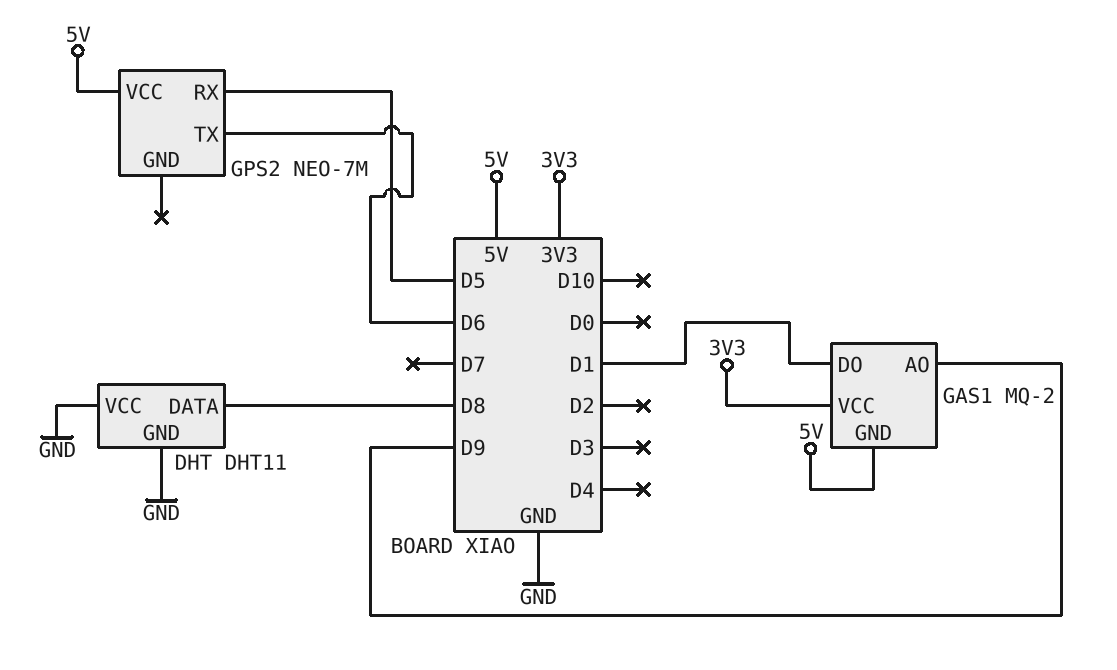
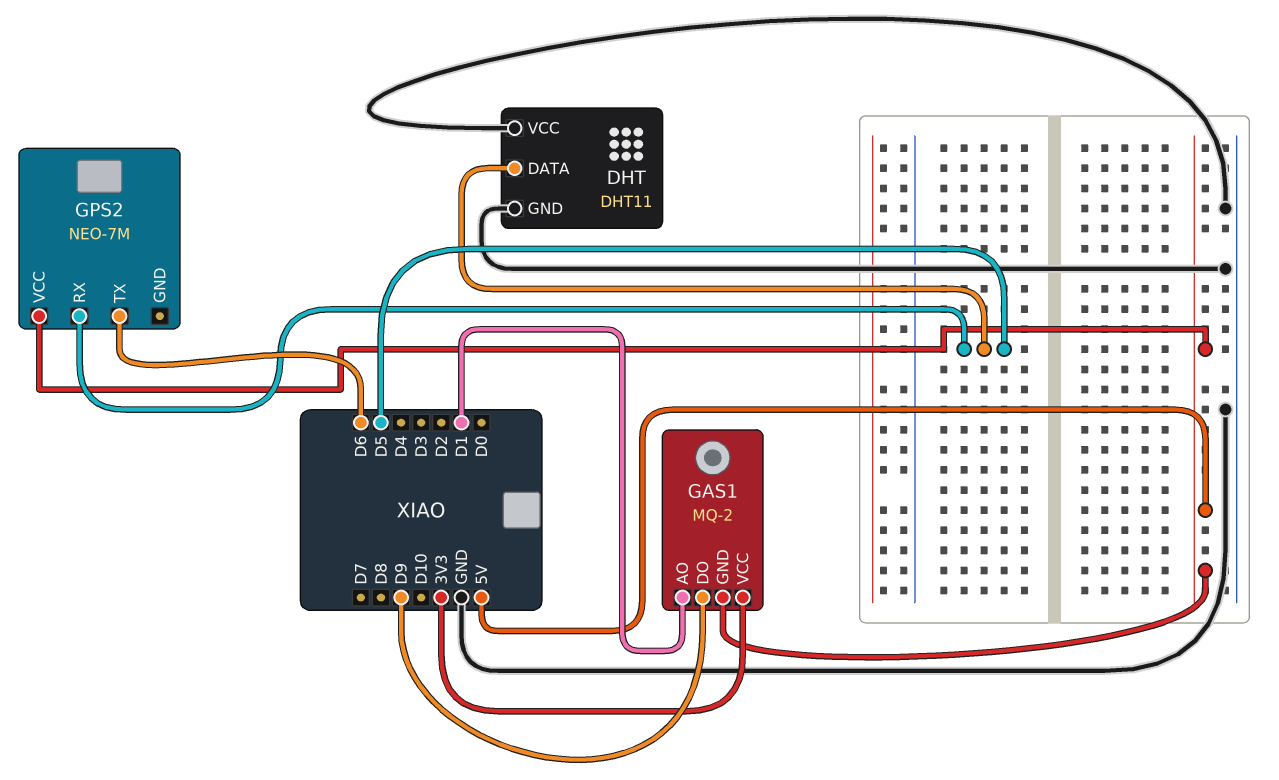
DHT pin DATA: D8 -> D5
GAS1 pin AO: D9 -> D1
GAS1 pin DO: D1 -> D9

